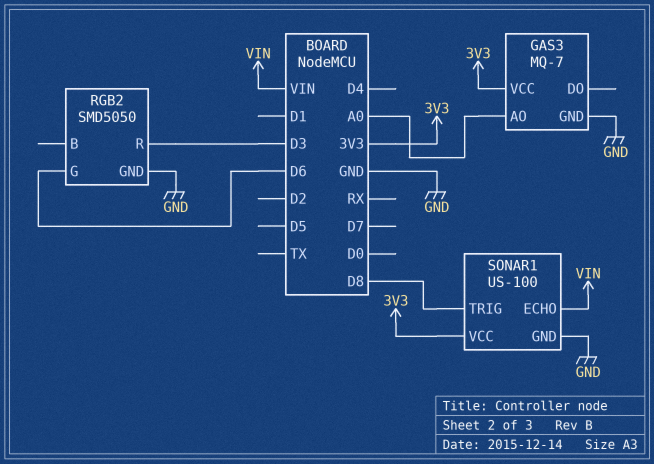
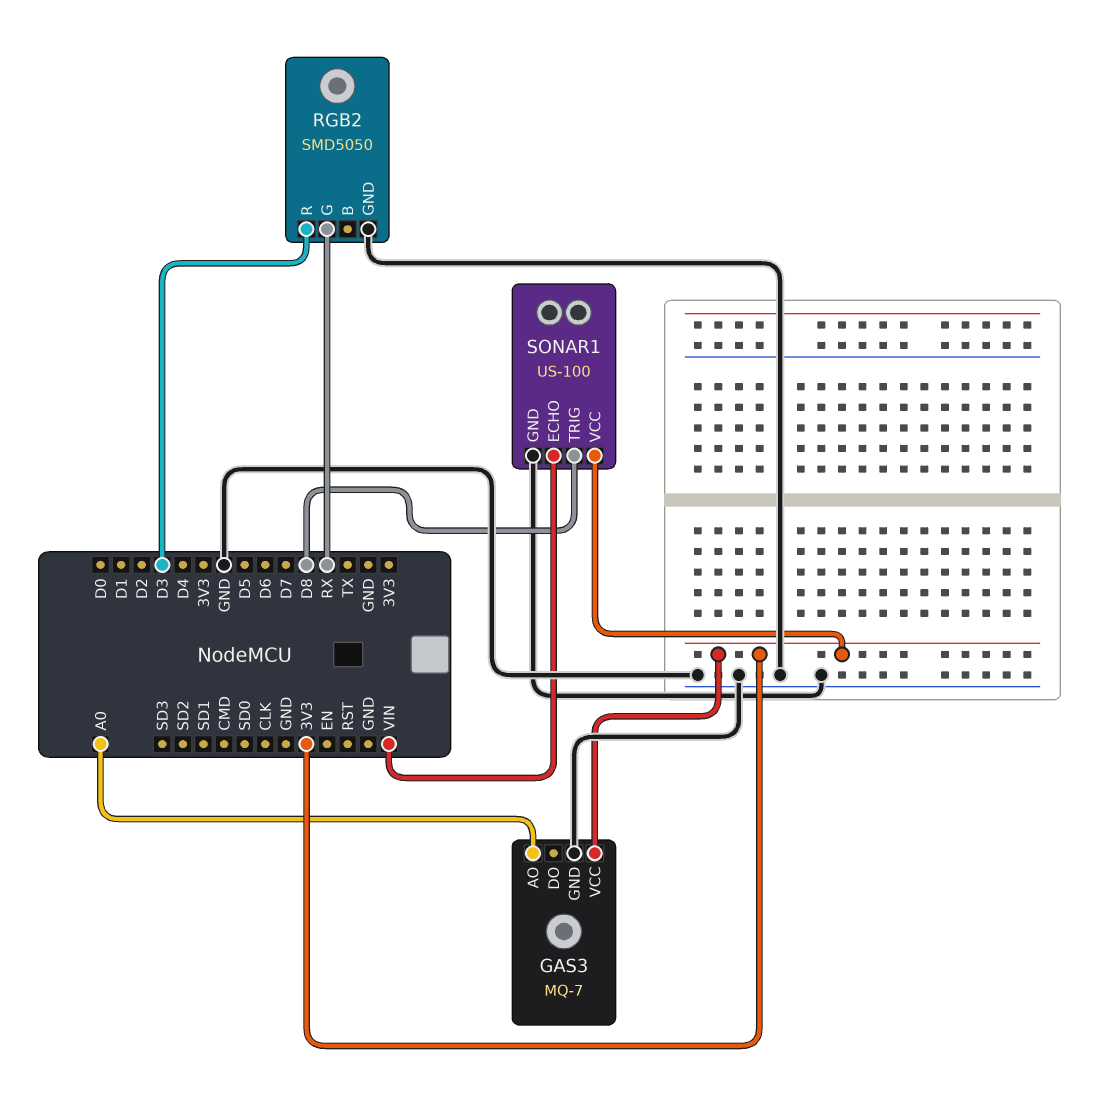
RGB2 pin G: D6 -> RX

